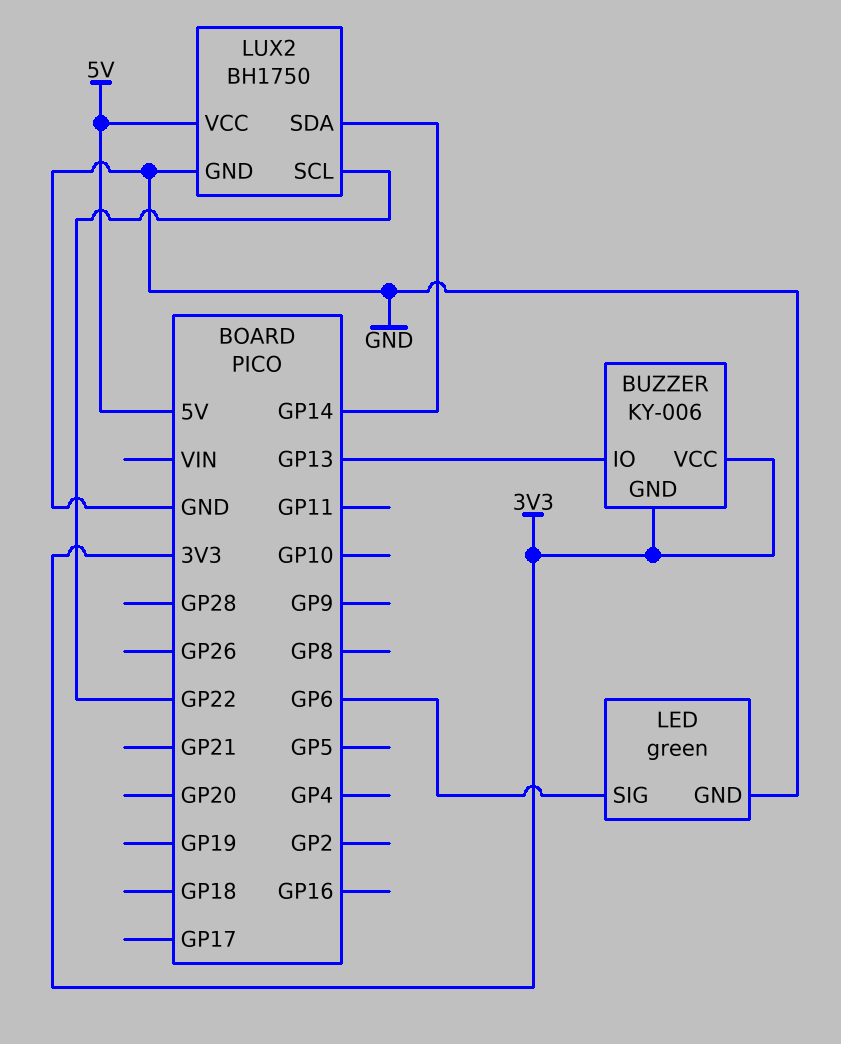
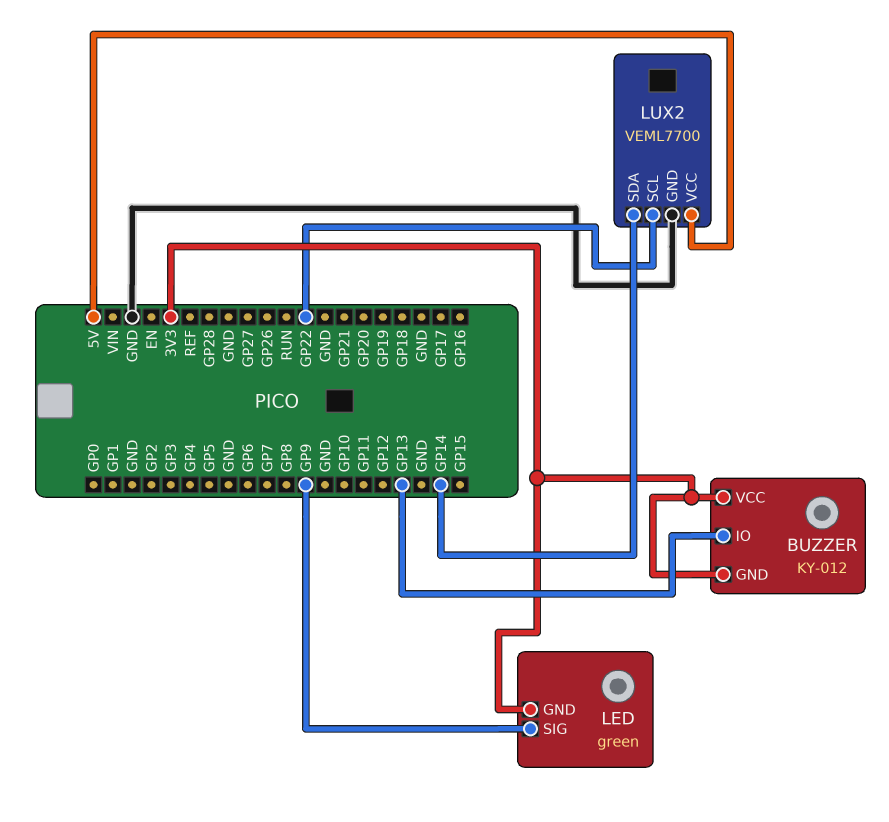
BUZZER: KY-006 -> KY-012
LED pin GND: GND -> 3V3
LED pin SIG: GP6 -> GP9
LUX2: BH1750 -> VEML7700

